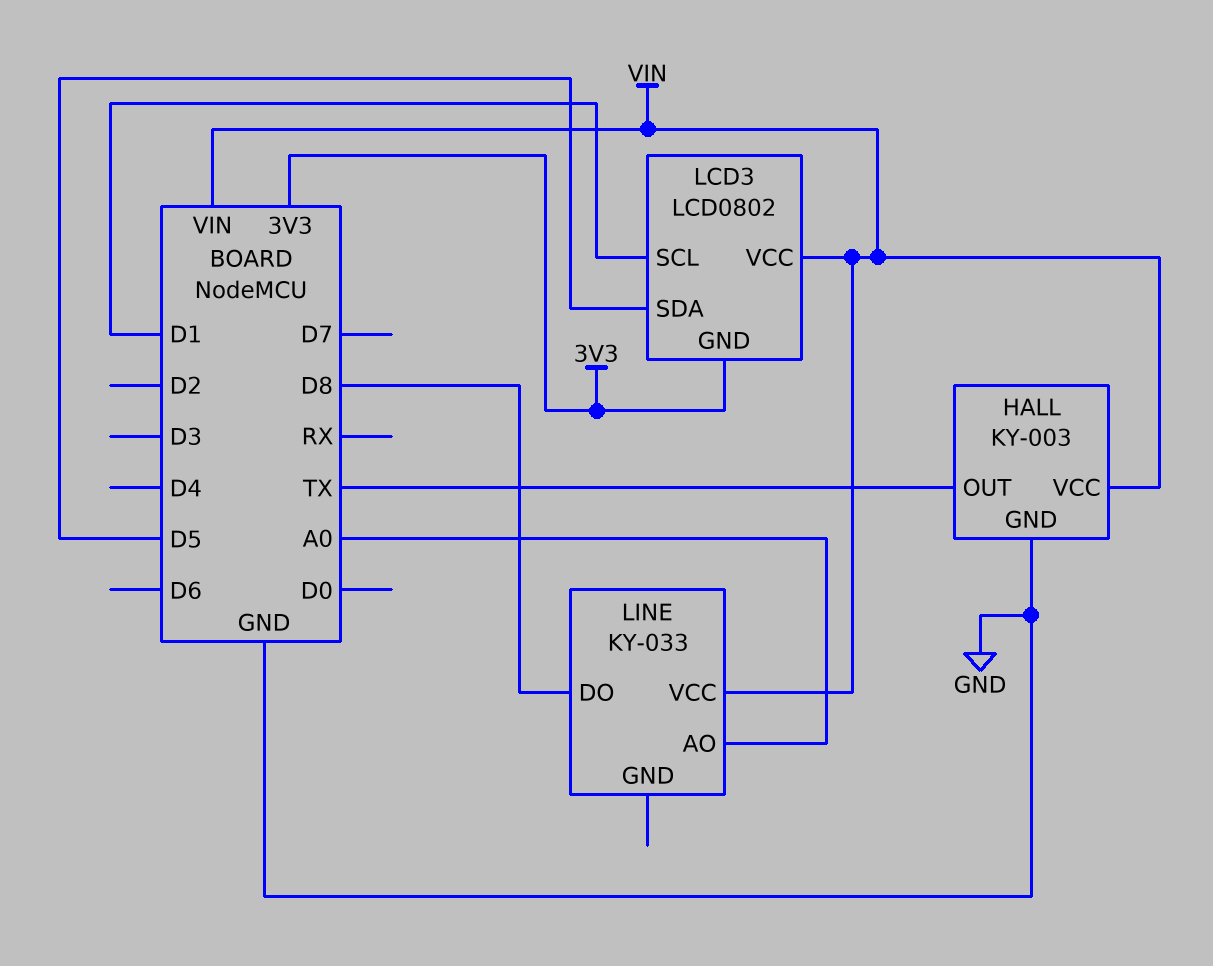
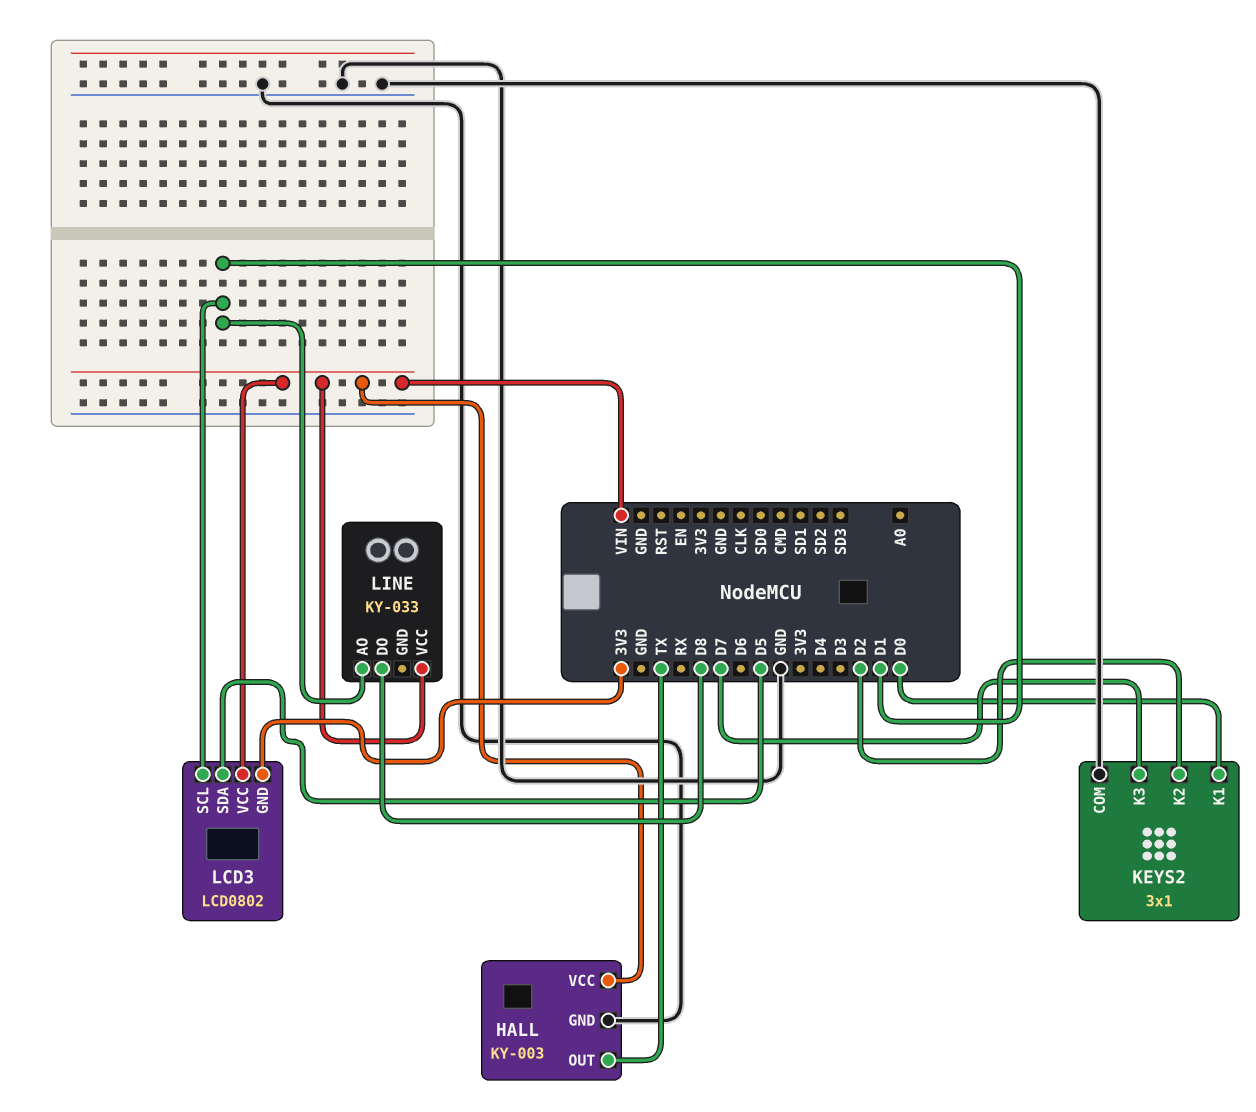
KEYS2: none -> 3x1
KEYS2 pin COM: none -> GND
KEYS2 pin K1: none -> D0
KEYS2 pin K2: none -> D2
KEYS2 pin K3: none -> D7
LINE pin AO: A0 -> D1

